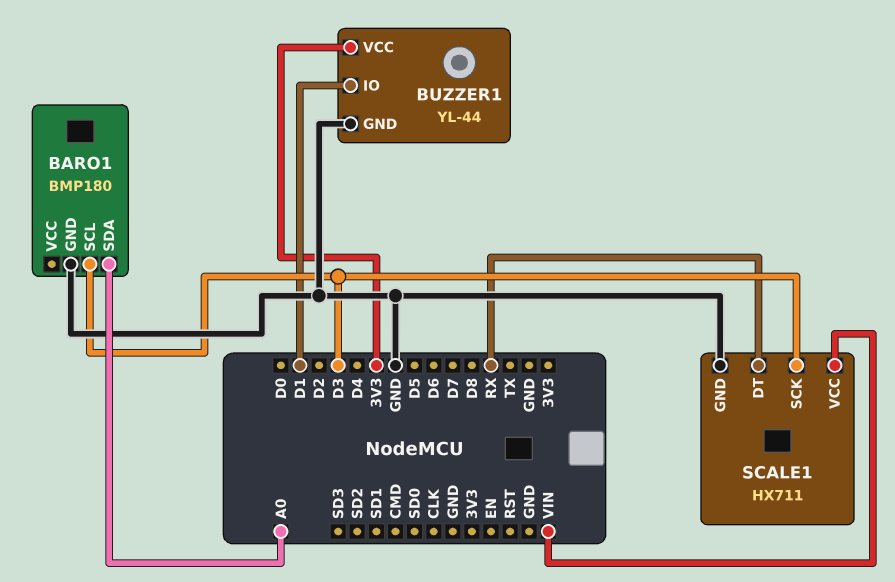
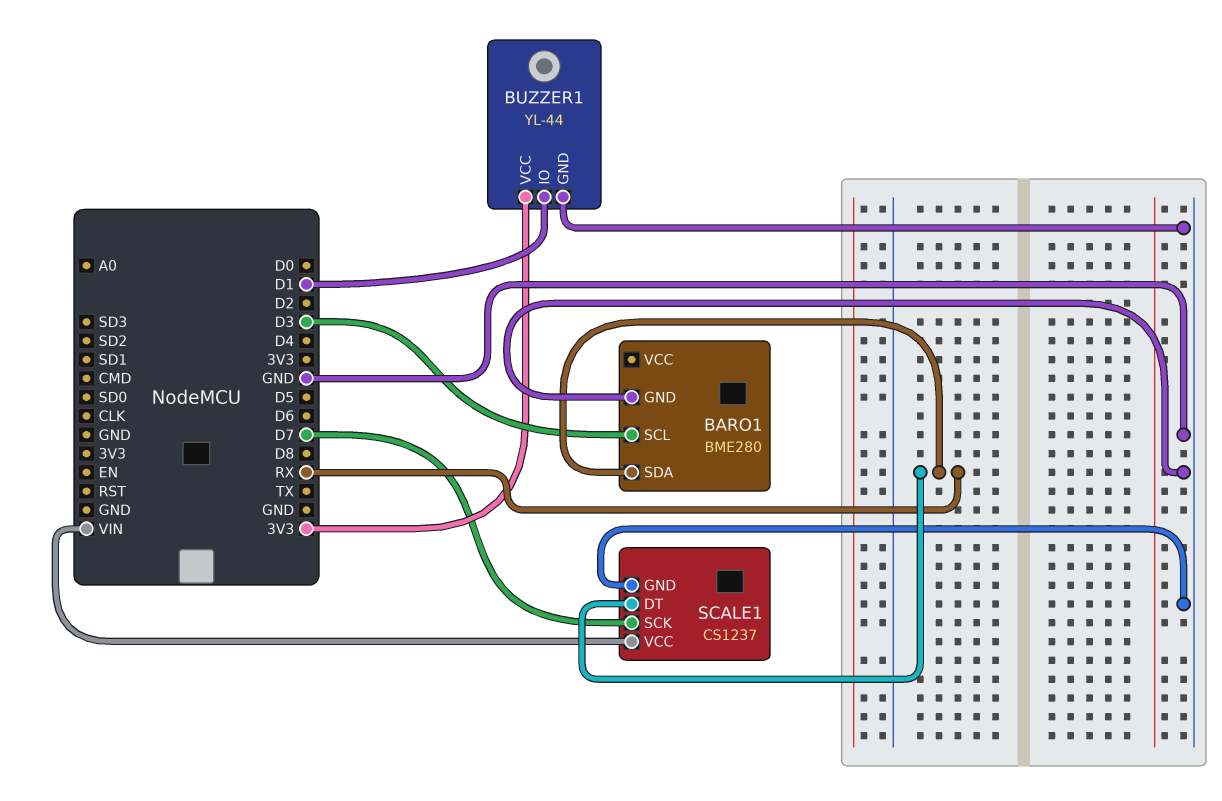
BARO1: BMP180 -> BME280
BARO1 pin SDA: A0 -> RX
SCALE1: HX711 -> CS1237
SCALE1 pin SCK: D3 -> D7

